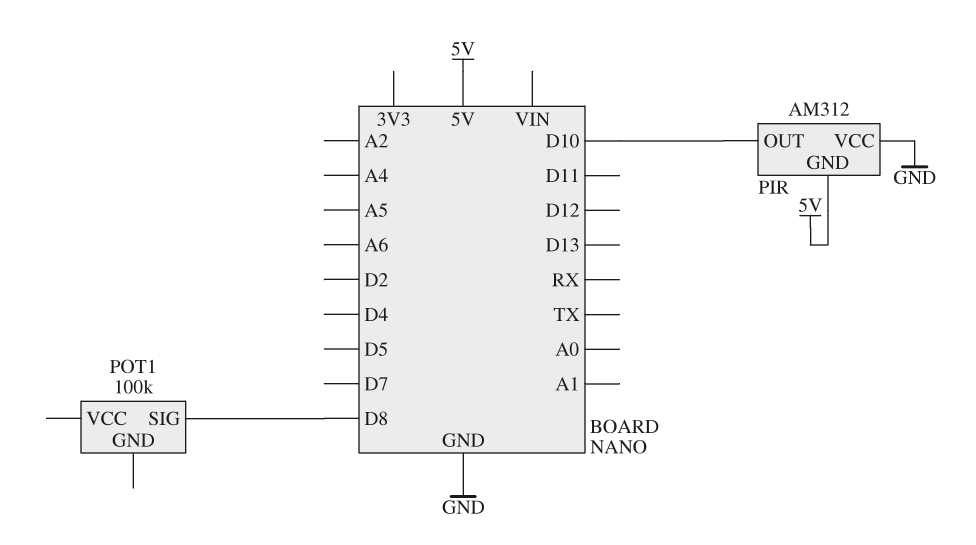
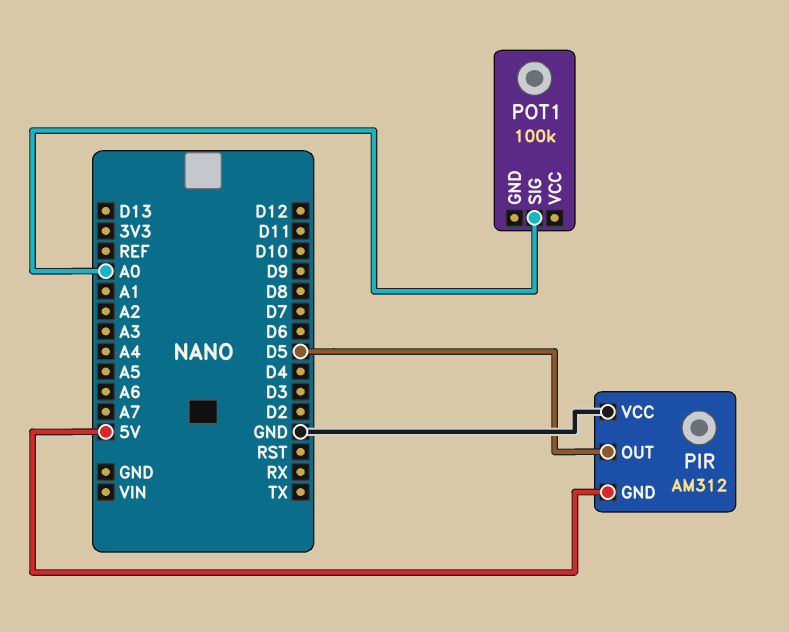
PIR pin OUT: D10 -> D5
POT1 pin SIG: D8 -> A0

